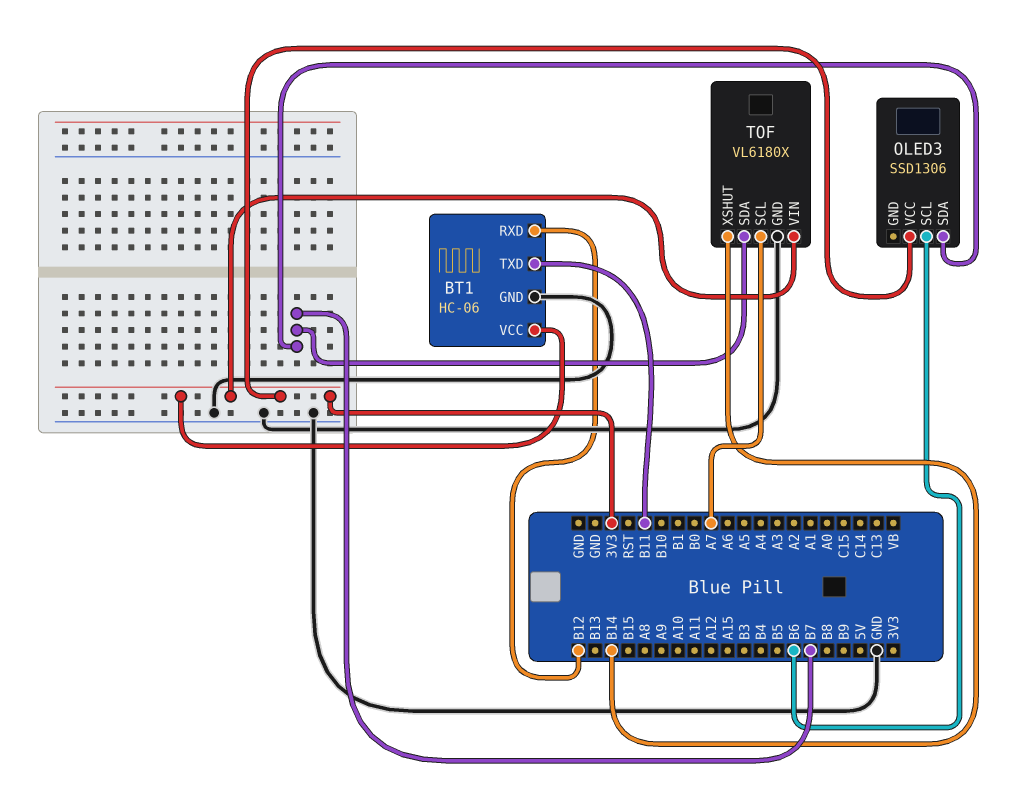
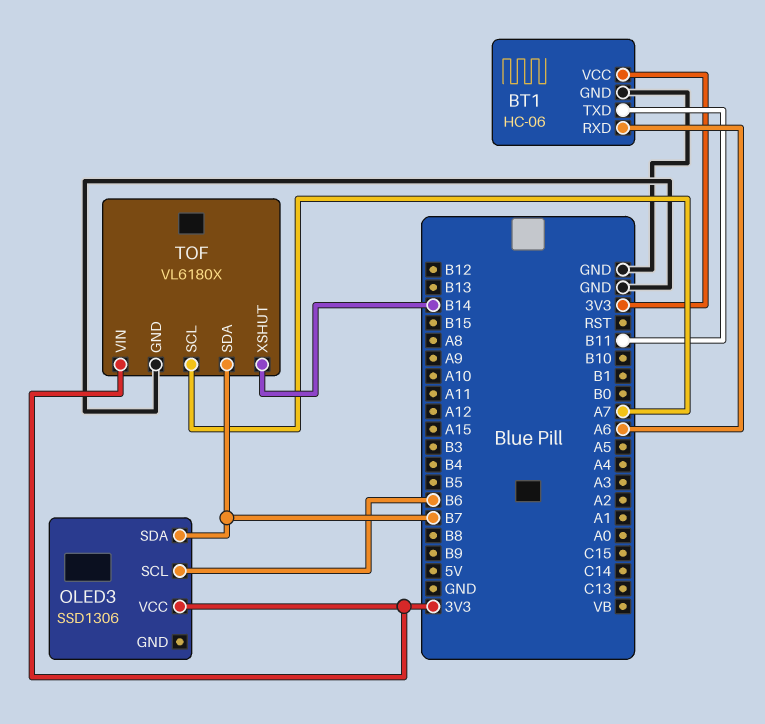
BT1 pin RXD: B12 -> A6

